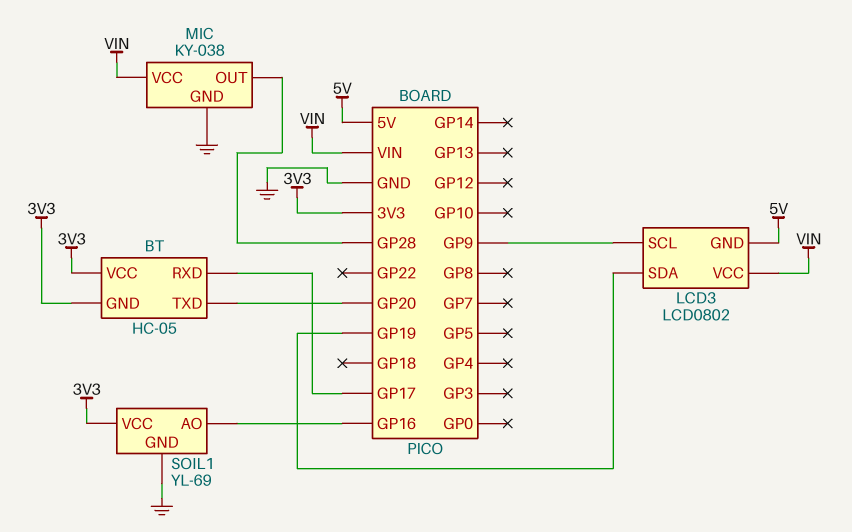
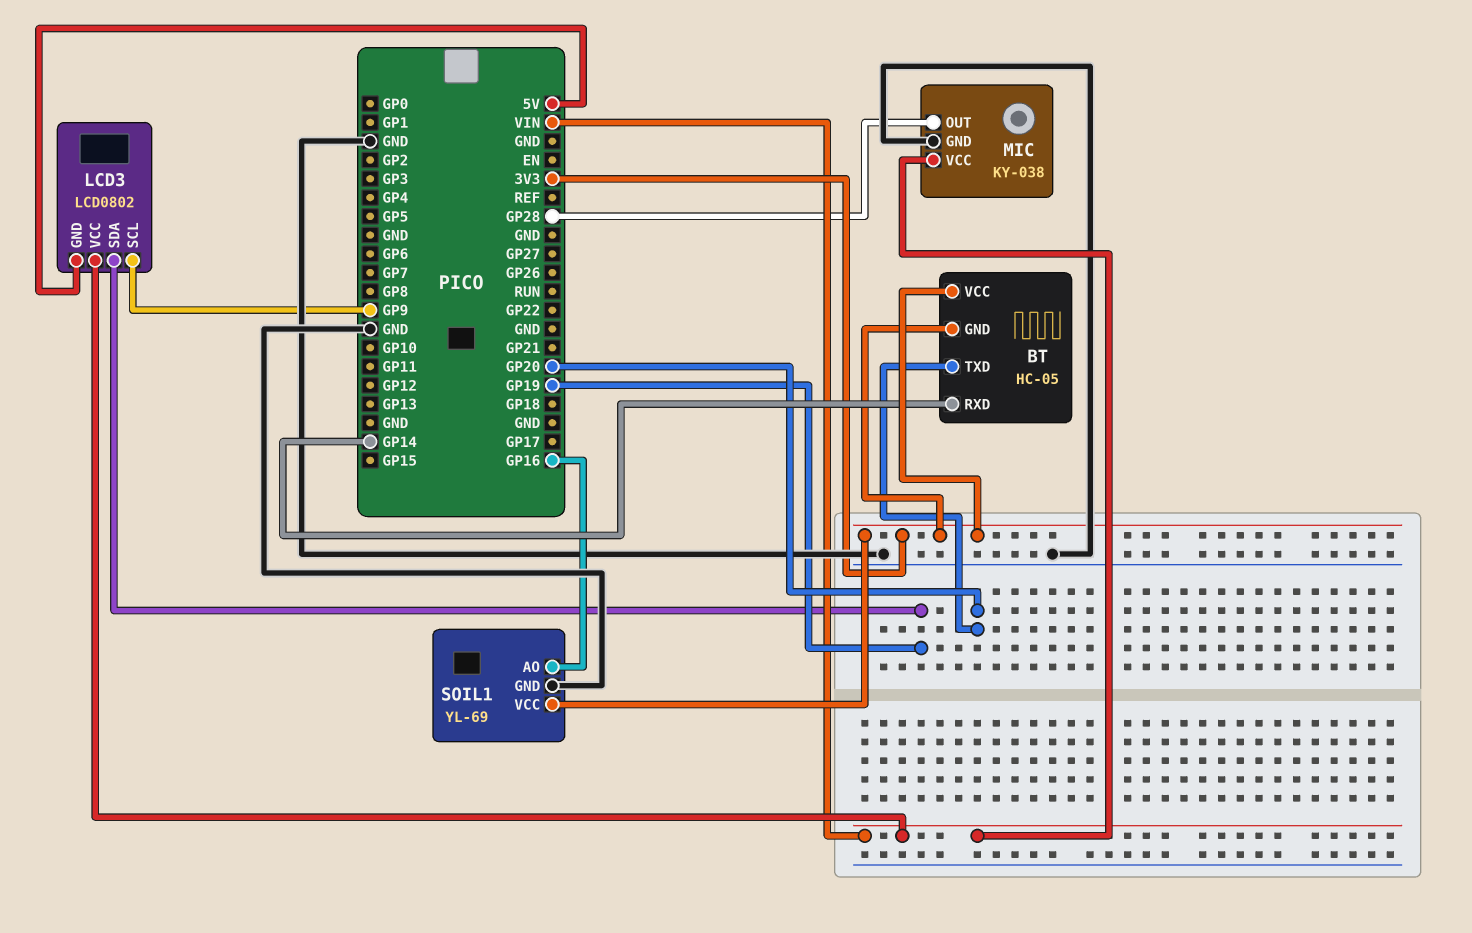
BT pin RXD: GP17 -> GP14

